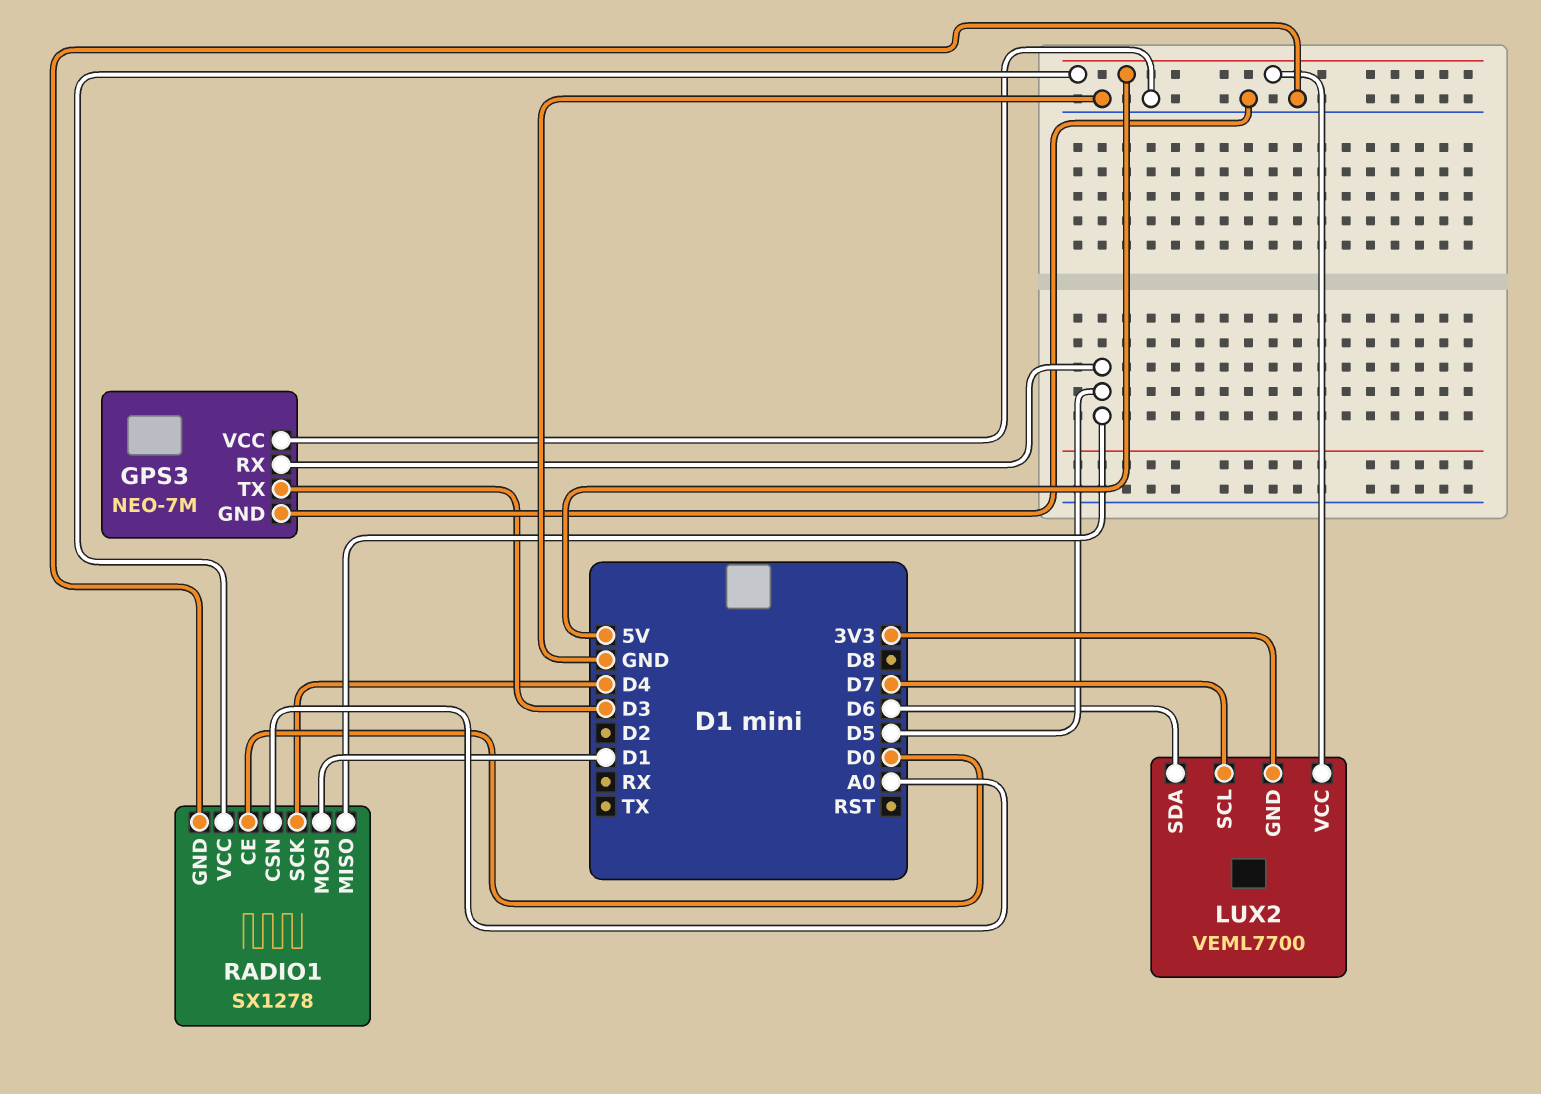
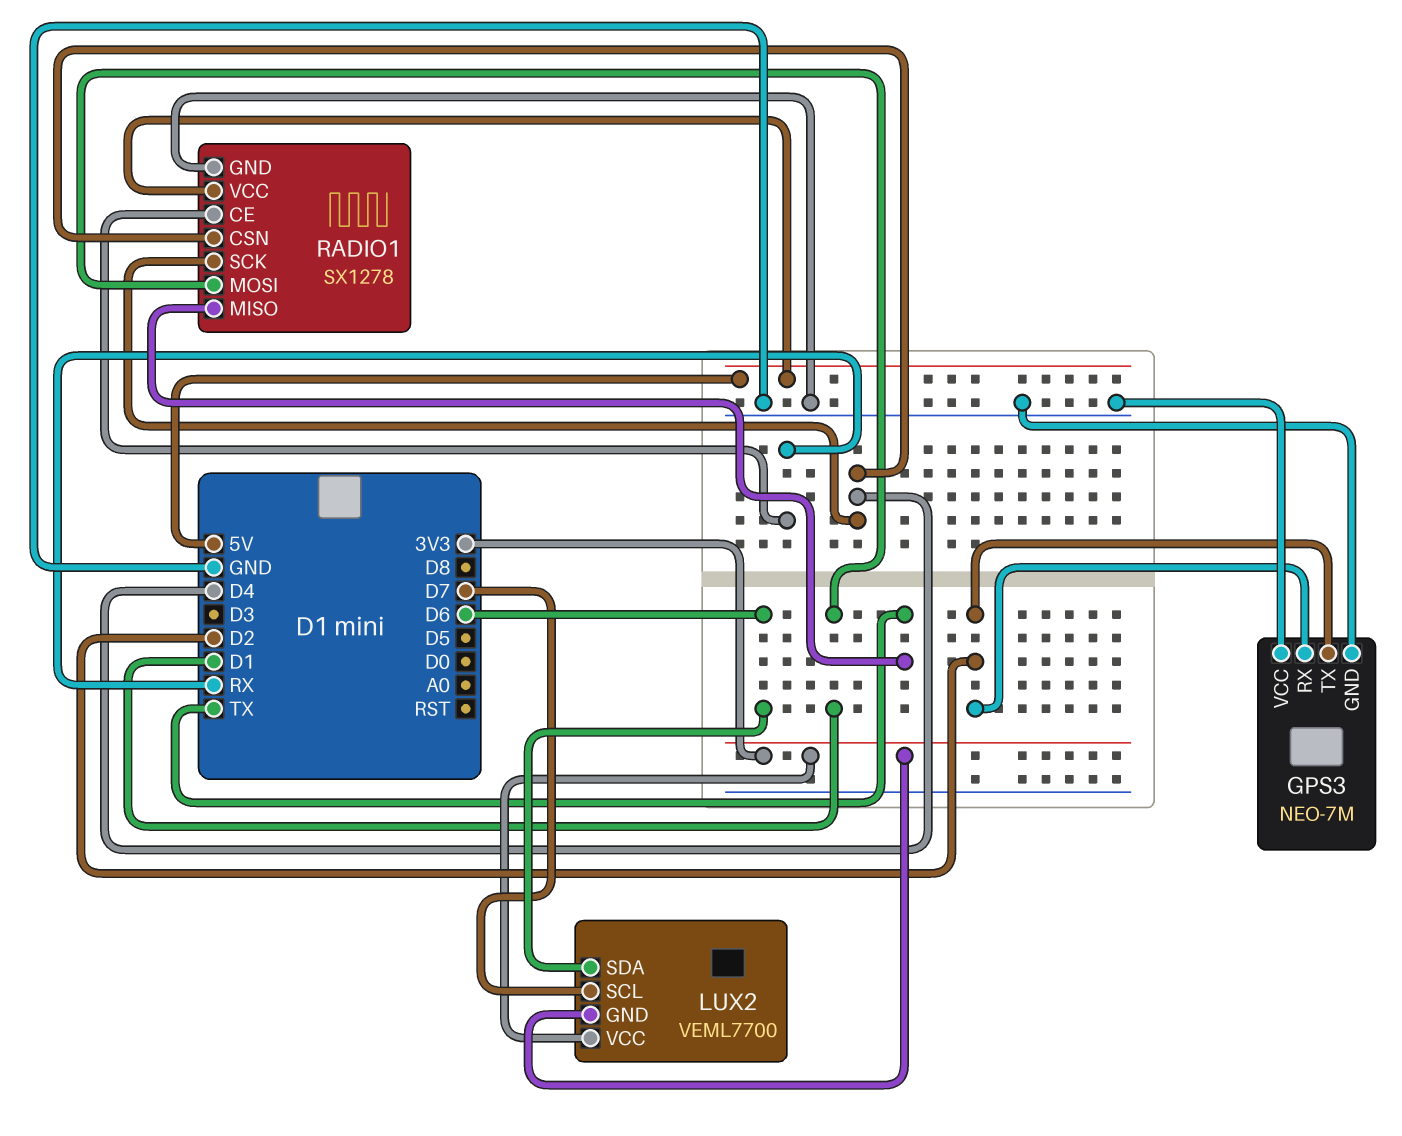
GPS3 pin RX: D5 -> D2
GPS3 pin TX: D3 -> D2
LUX2 pin VCC: 5V -> 3V3
RADIO1 pin CE: D0 -> RX
RADIO1 pin CSN: A0 -> D4
RADIO1 pin MISO: D5 -> TX

